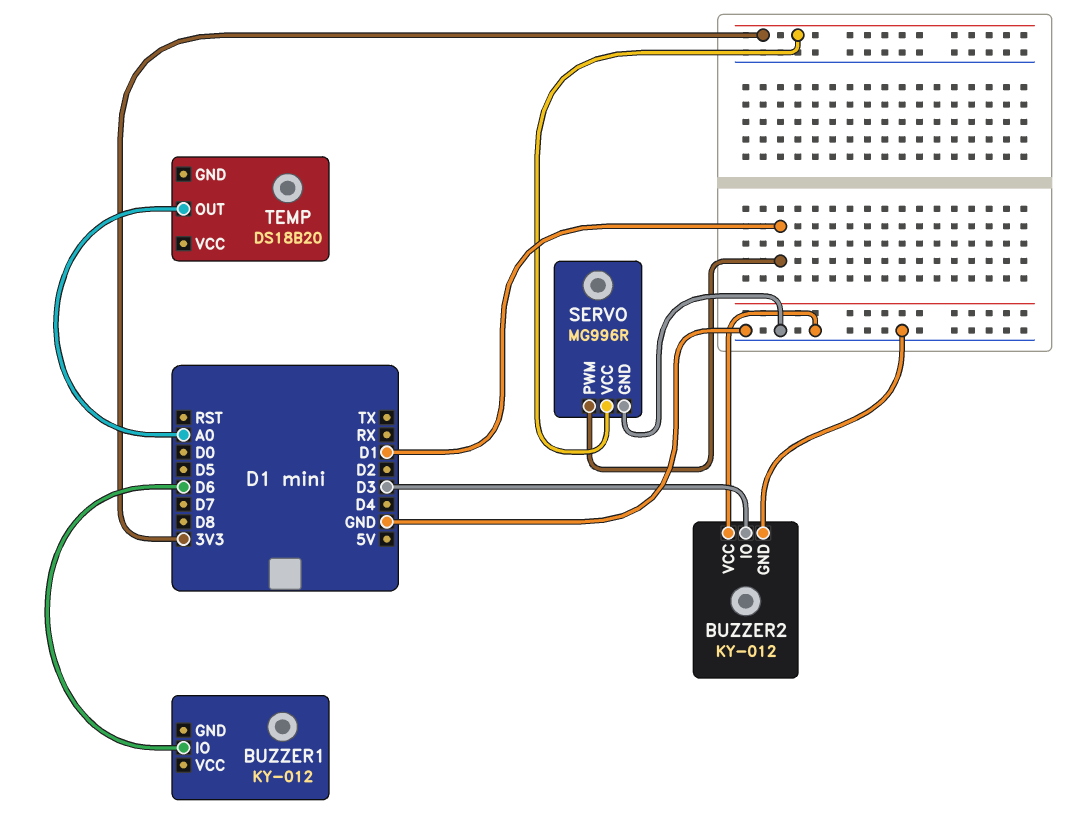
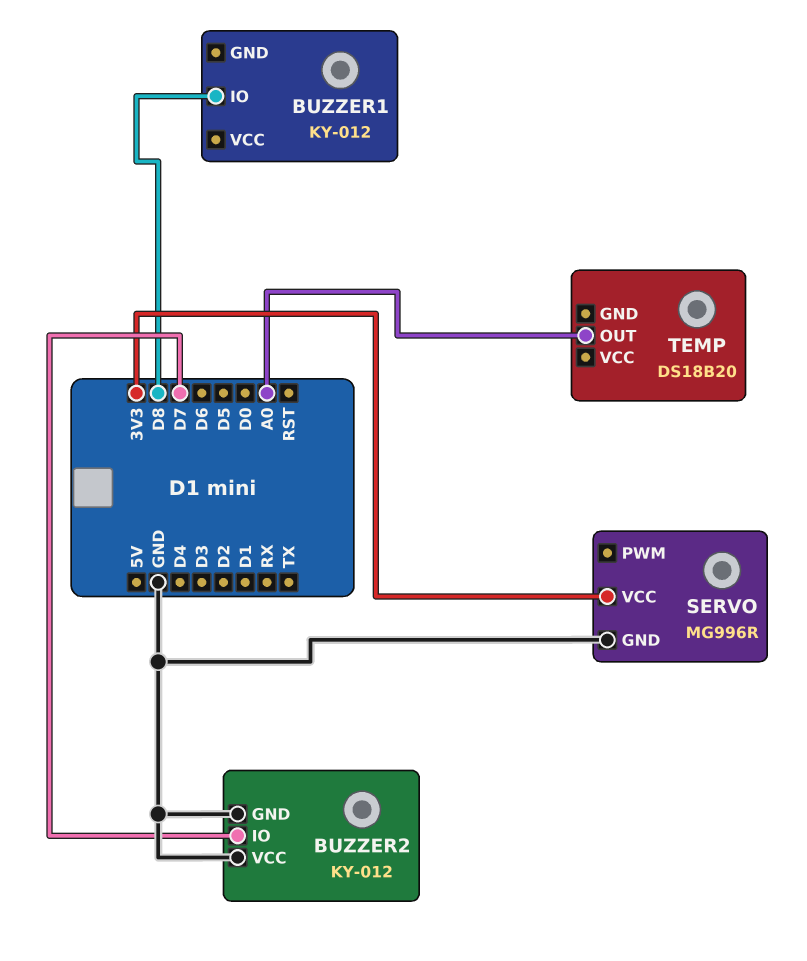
BUZZER1 pin IO: D6 -> D8
BUZZER2 pin IO: D3 -> D7
SERVO pin PWM: D1 -> none

